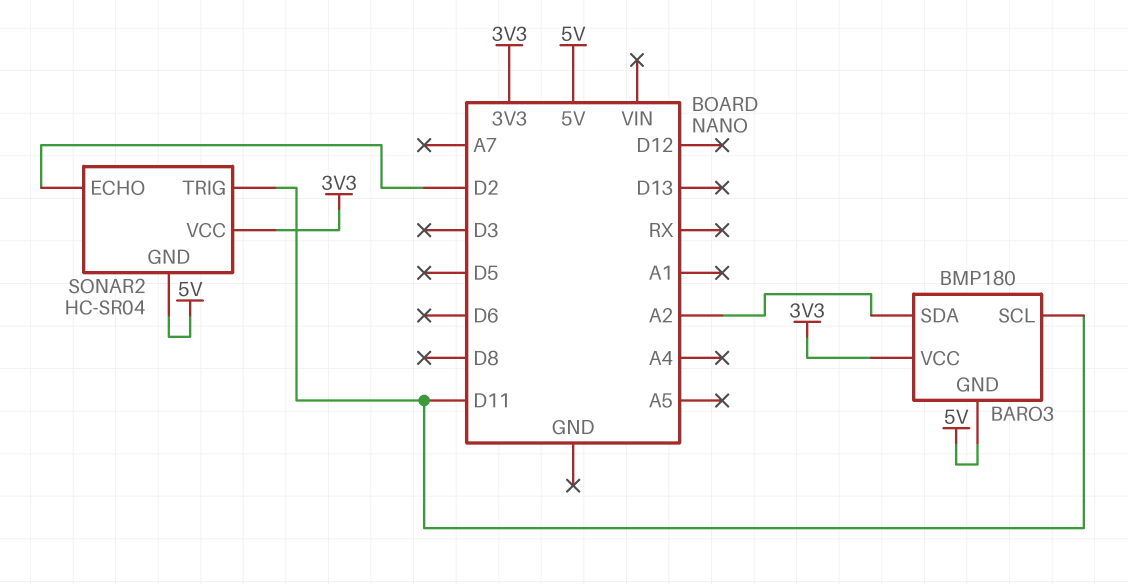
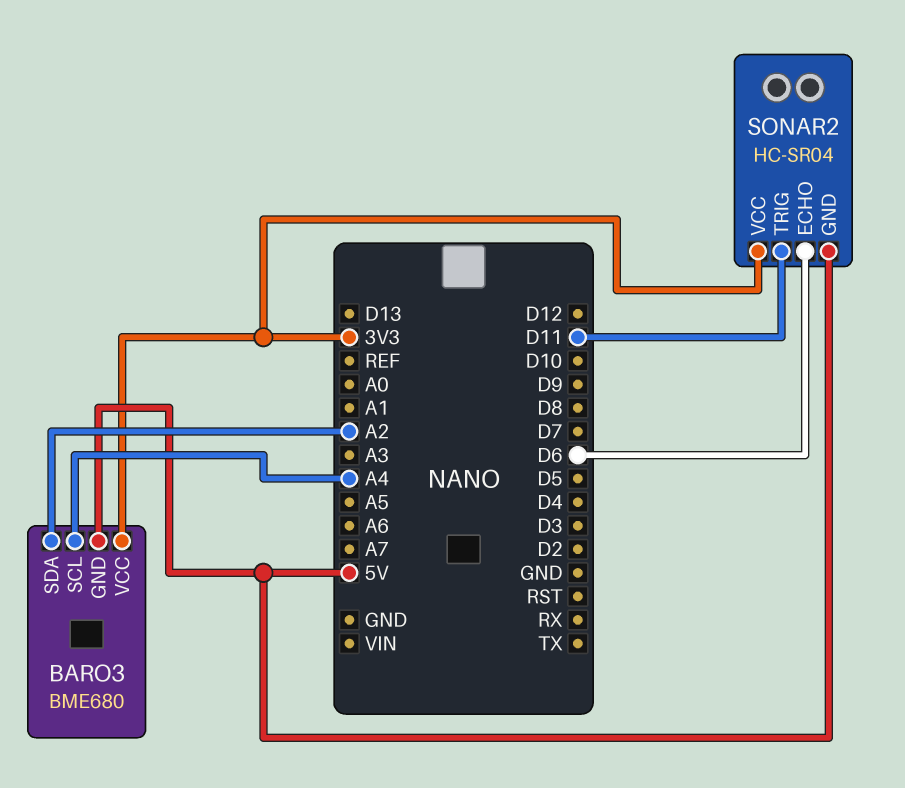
BARO3: BMP180 -> BME680
BARO3 pin SCL: D11 -> A4
SONAR2 pin ECHO: D2 -> D6

